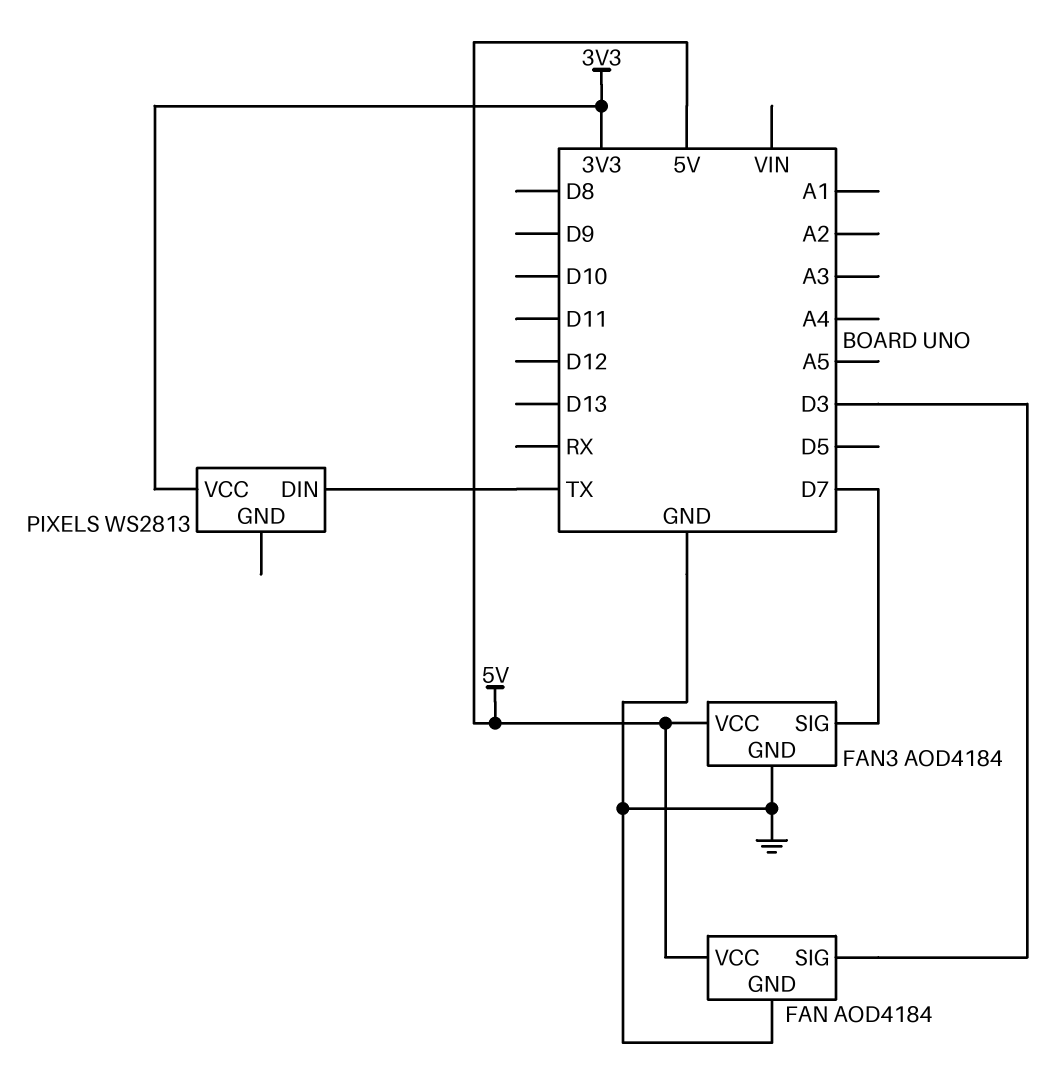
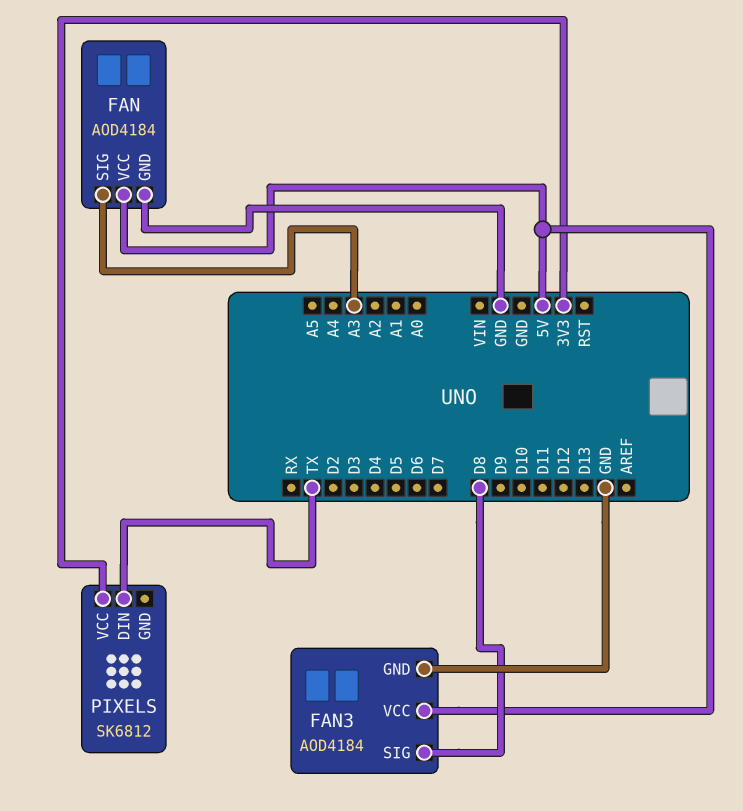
FAN pin SIG: D3 -> A3
FAN3 pin SIG: D7 -> D8
PIXELS: WS2813 -> SK6812

